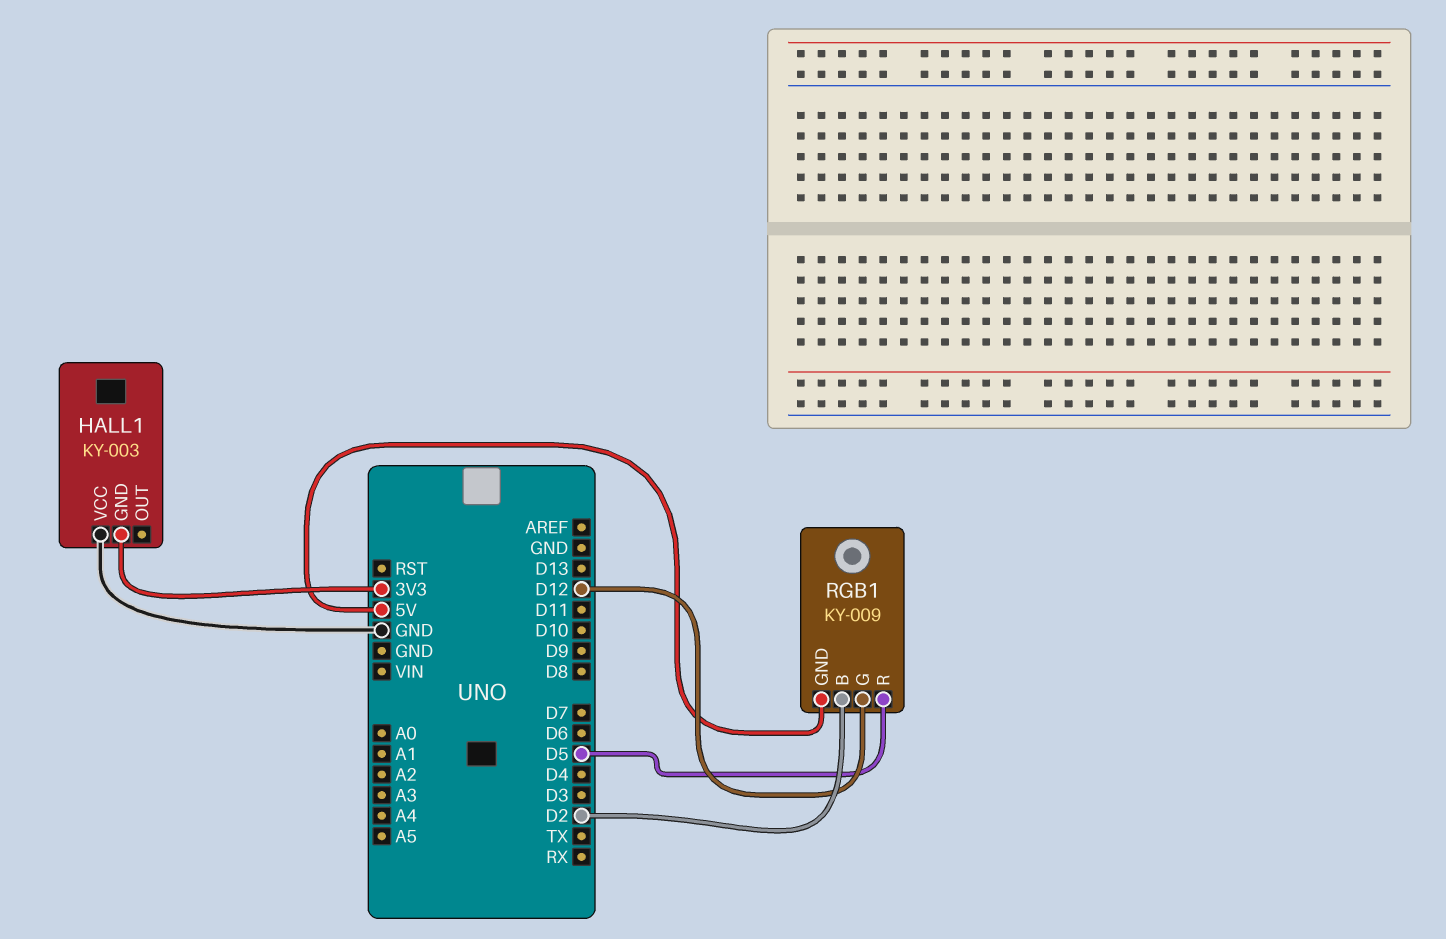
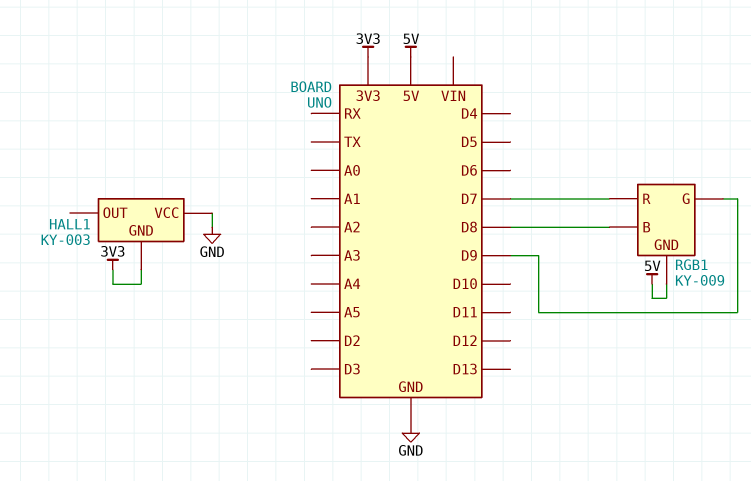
RGB1 pin B: D2 -> D8
RGB1 pin G: D12 -> D9
RGB1 pin R: D5 -> D7

